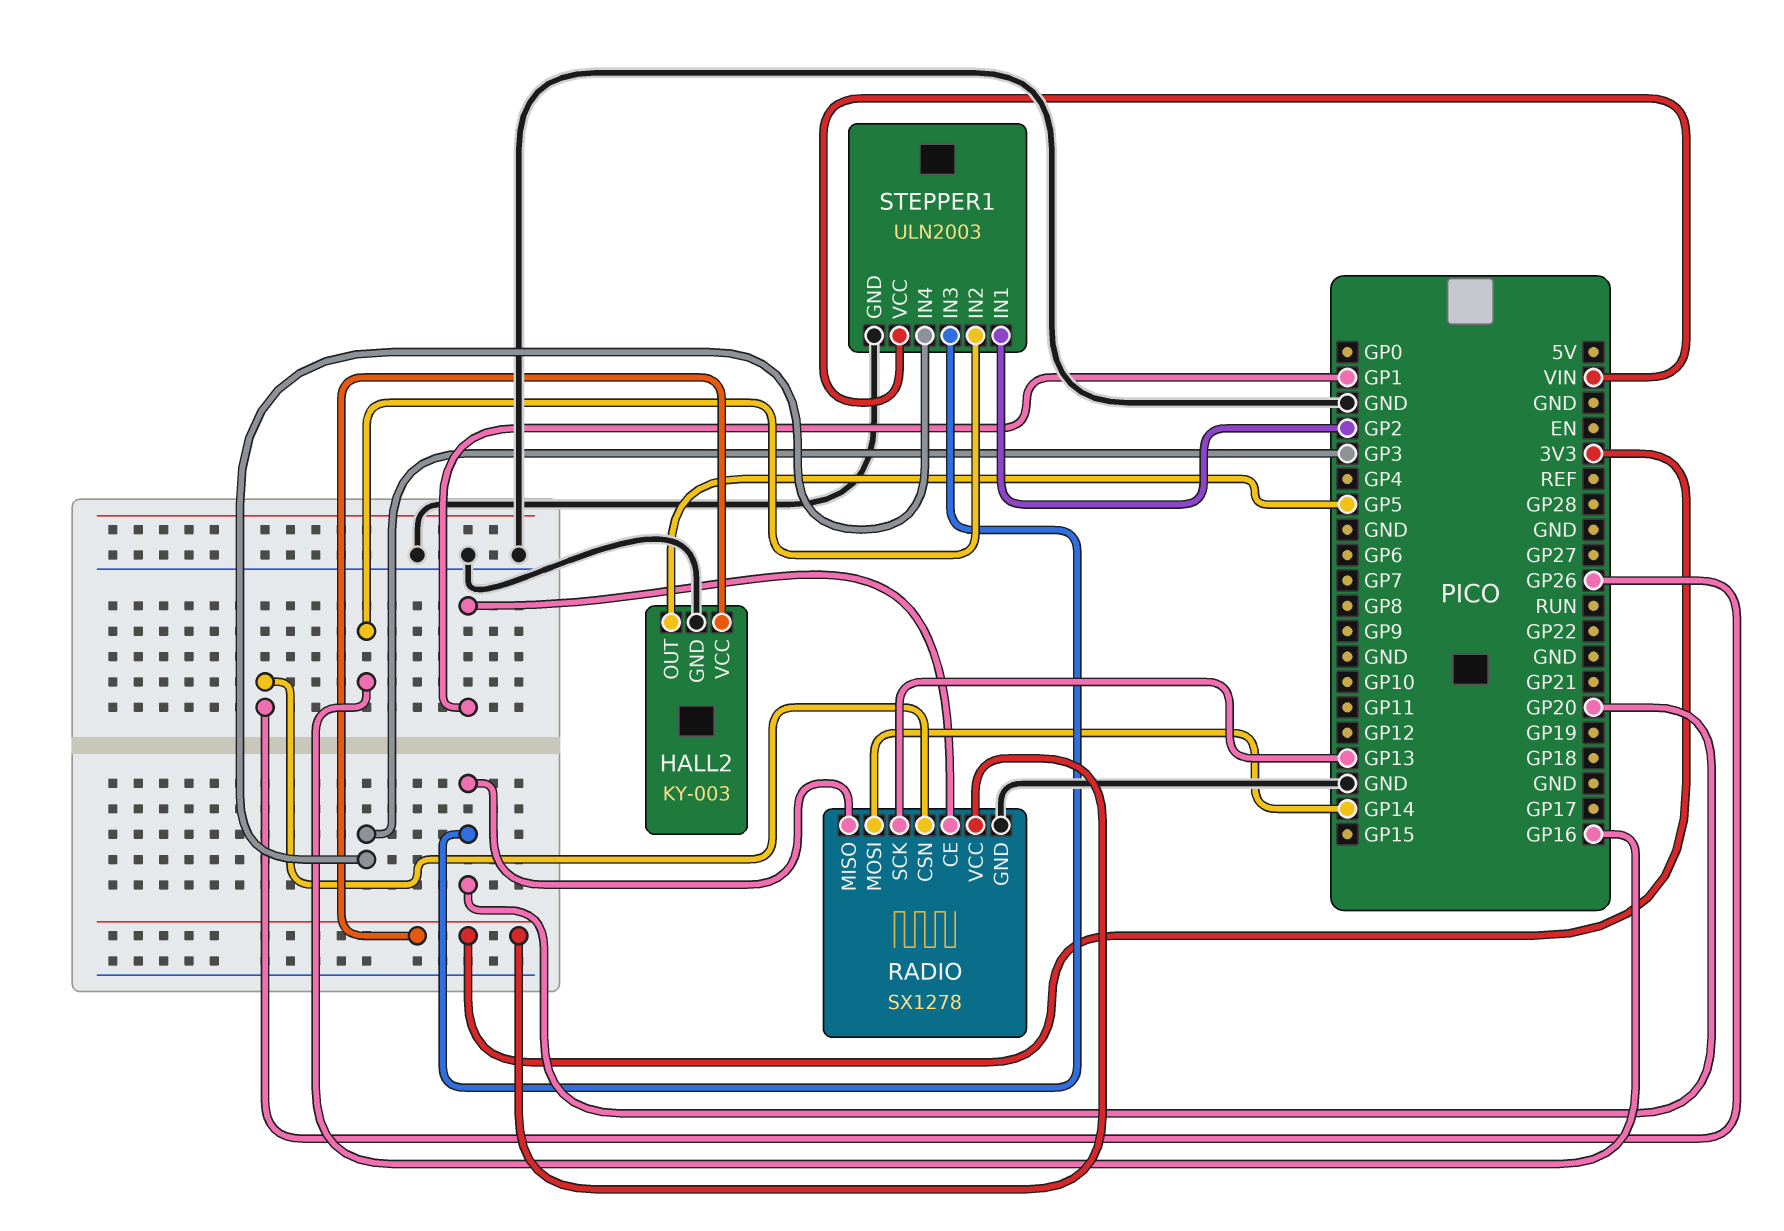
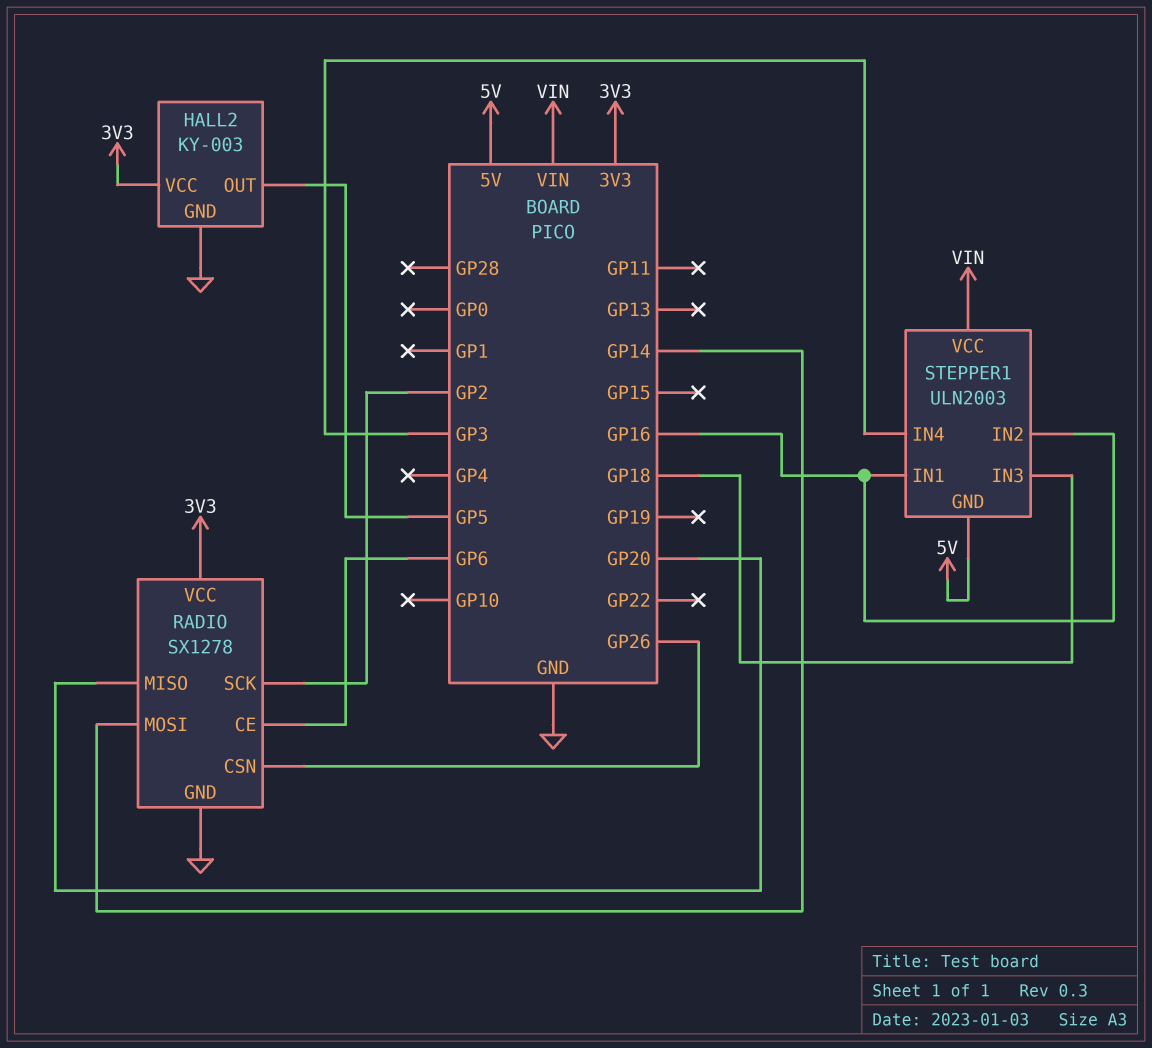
RADIO pin CE: GP1 -> GP6
RADIO pin SCK: GP13 -> GP2
STEPPER1 pin GND: GND -> 5V
STEPPER1 pin IN1: GP2 -> GP16
STEPPER1 pin IN3: GP20 -> GP18

